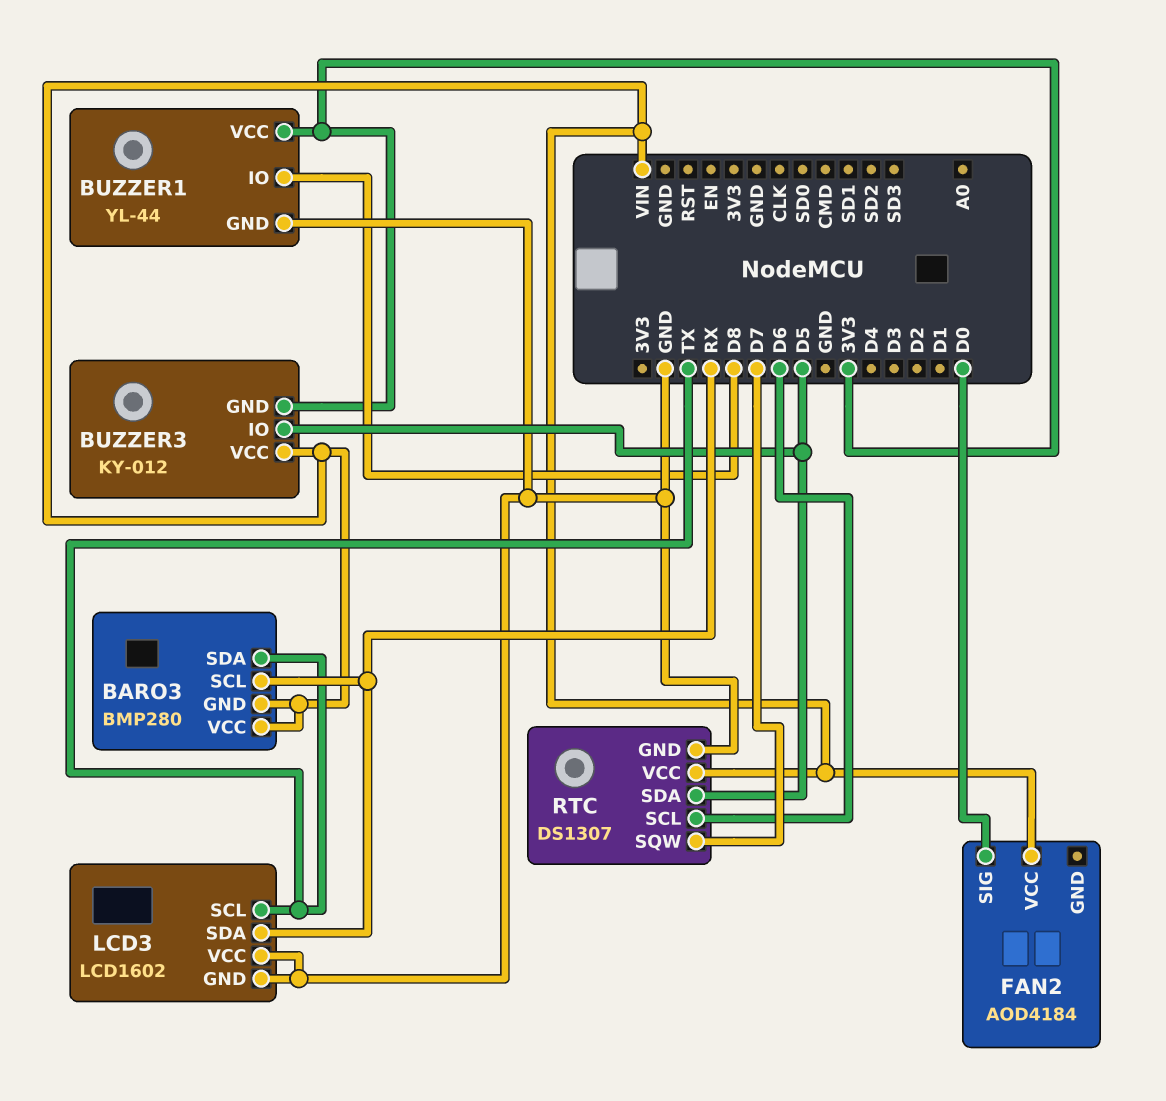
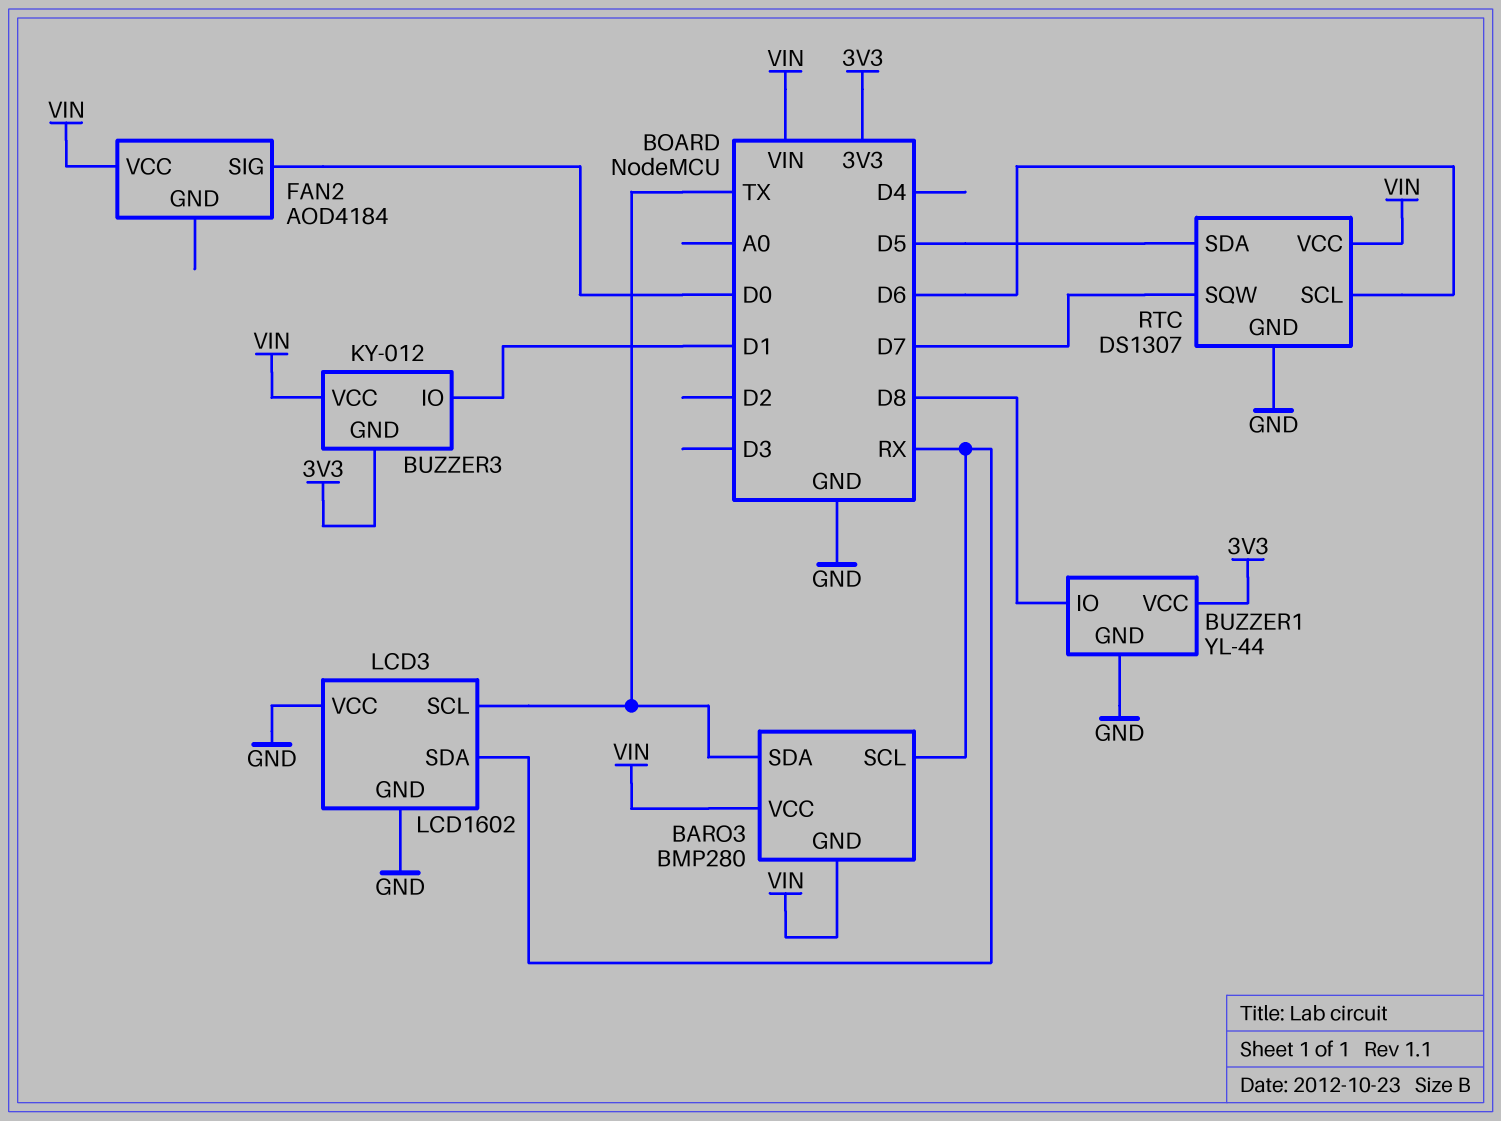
BUZZER3 pin IO: D5 -> D1

